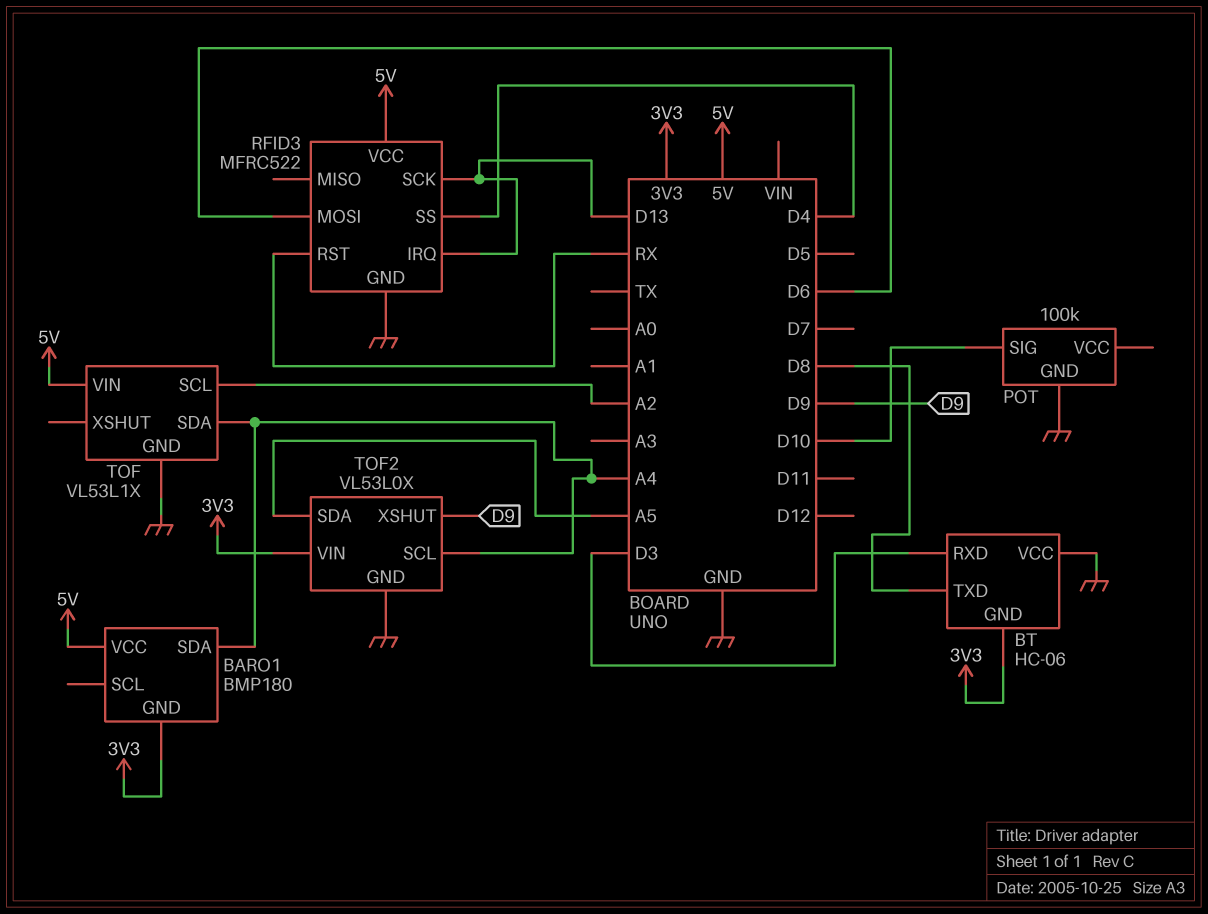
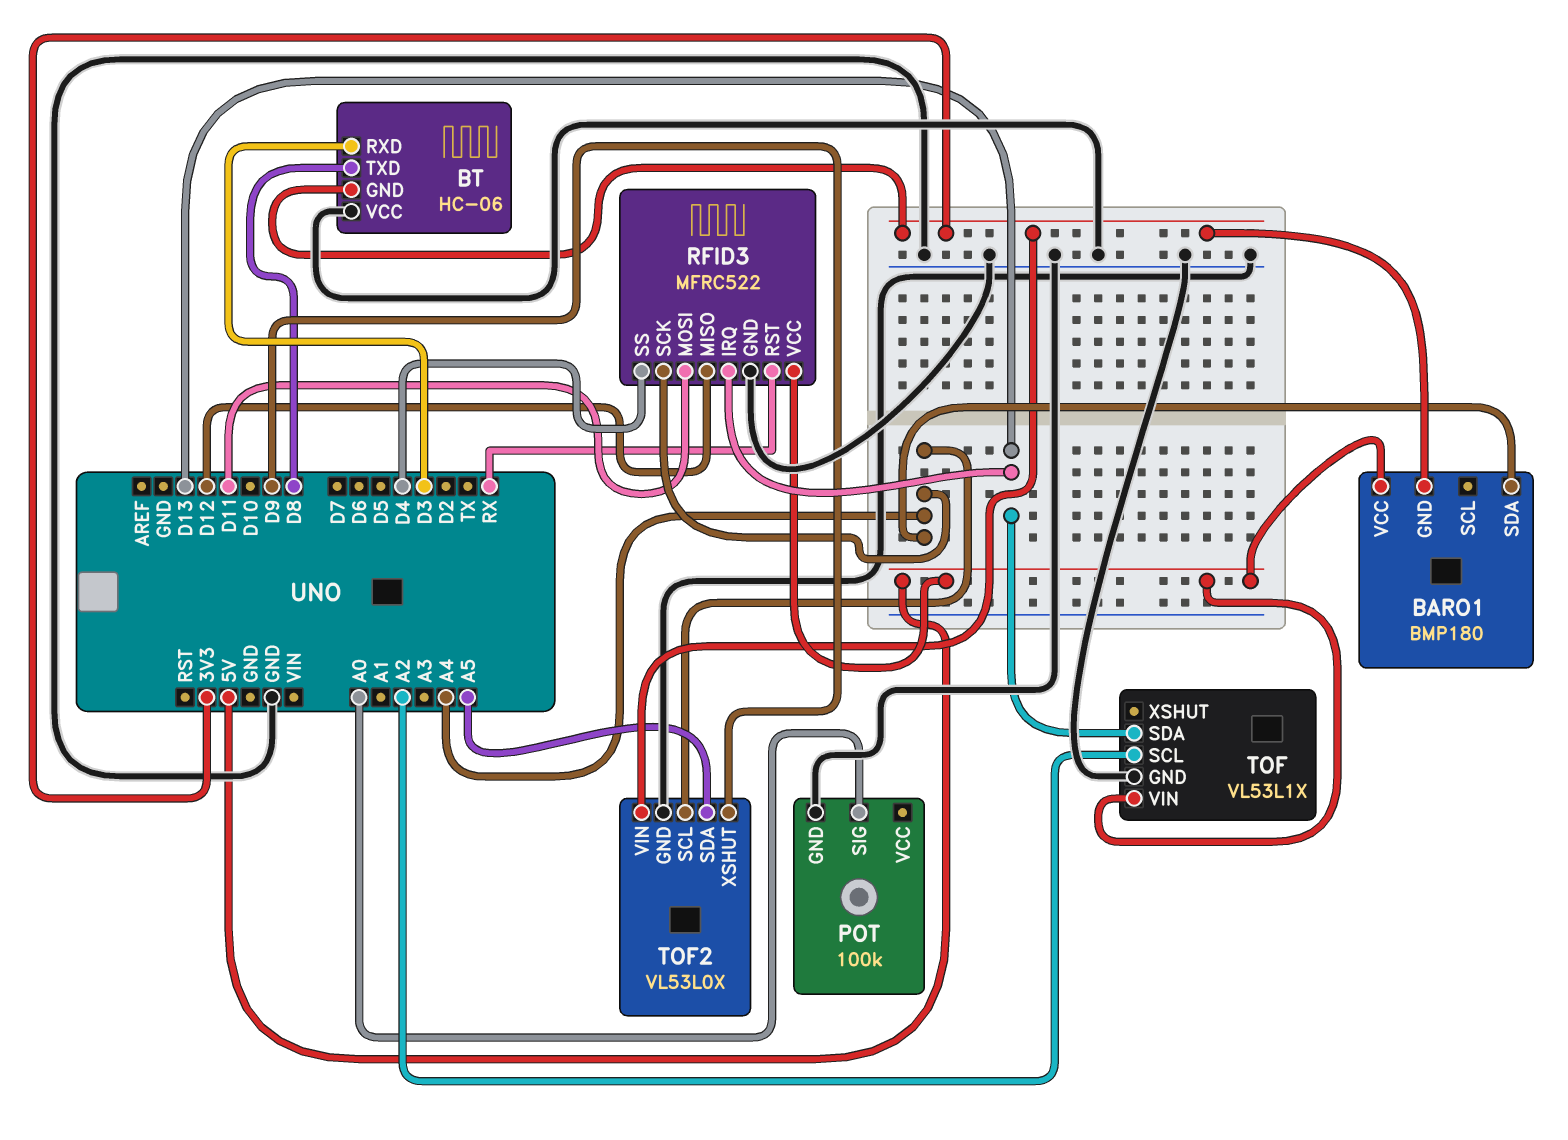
POT pin SIG: D10 -> A0
RFID3 pin MISO: none -> D12
RFID3 pin MOSI: D6 -> D11
RFID3 pin SCK: D13 -> A4
TOF pin SDA: A4 -> D13

